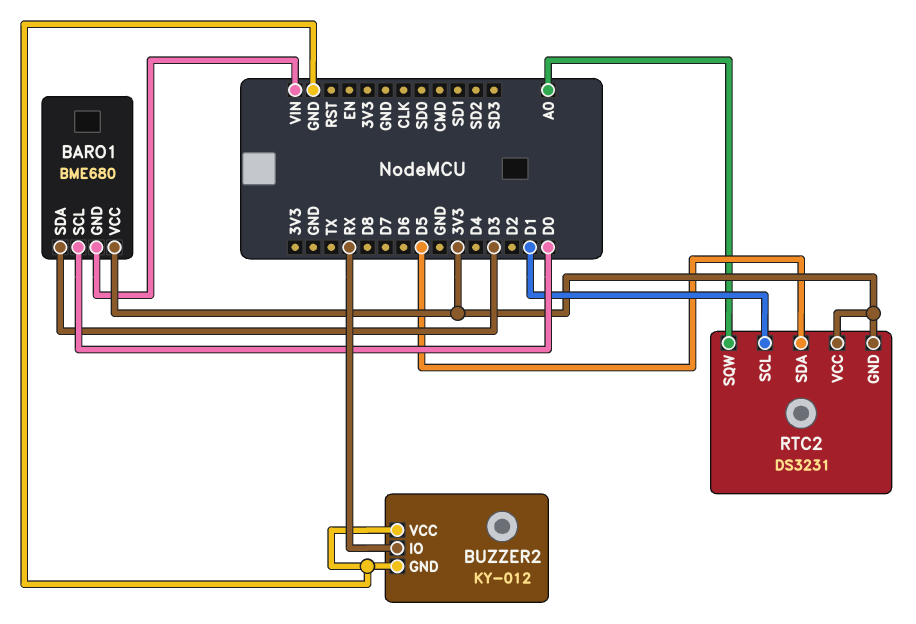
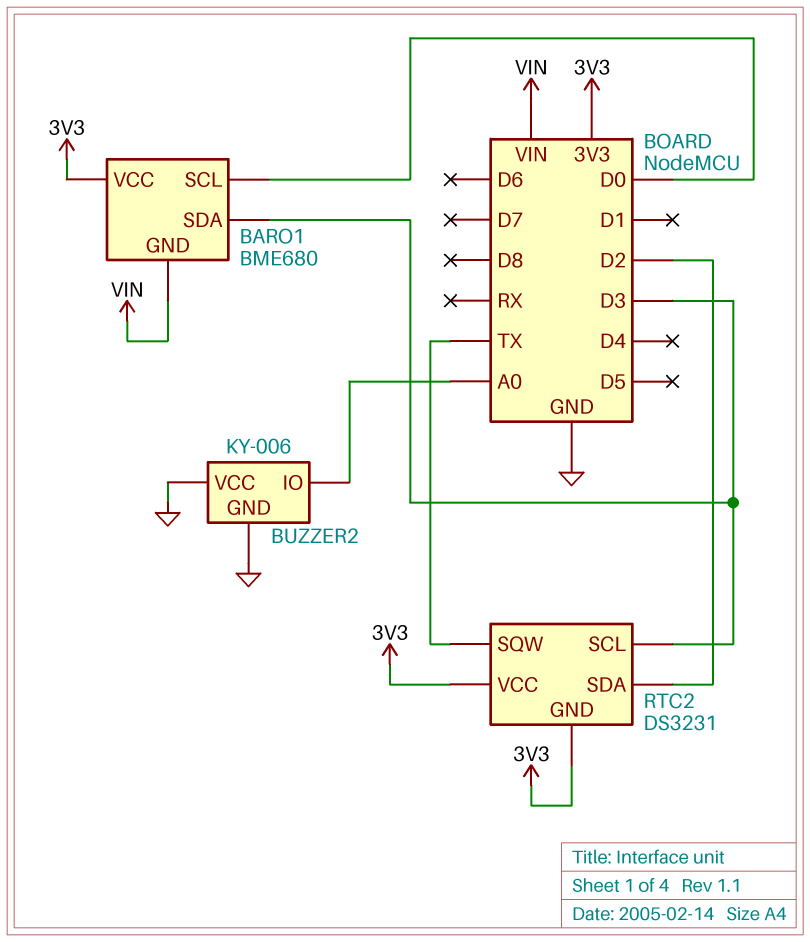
BUZZER2: KY-012 -> KY-006
BUZZER2 pin IO: RX -> A0
RTC2 pin SCL: D1 -> D3
RTC2 pin SDA: D5 -> D2
RTC2 pin SQW: A0 -> TX

